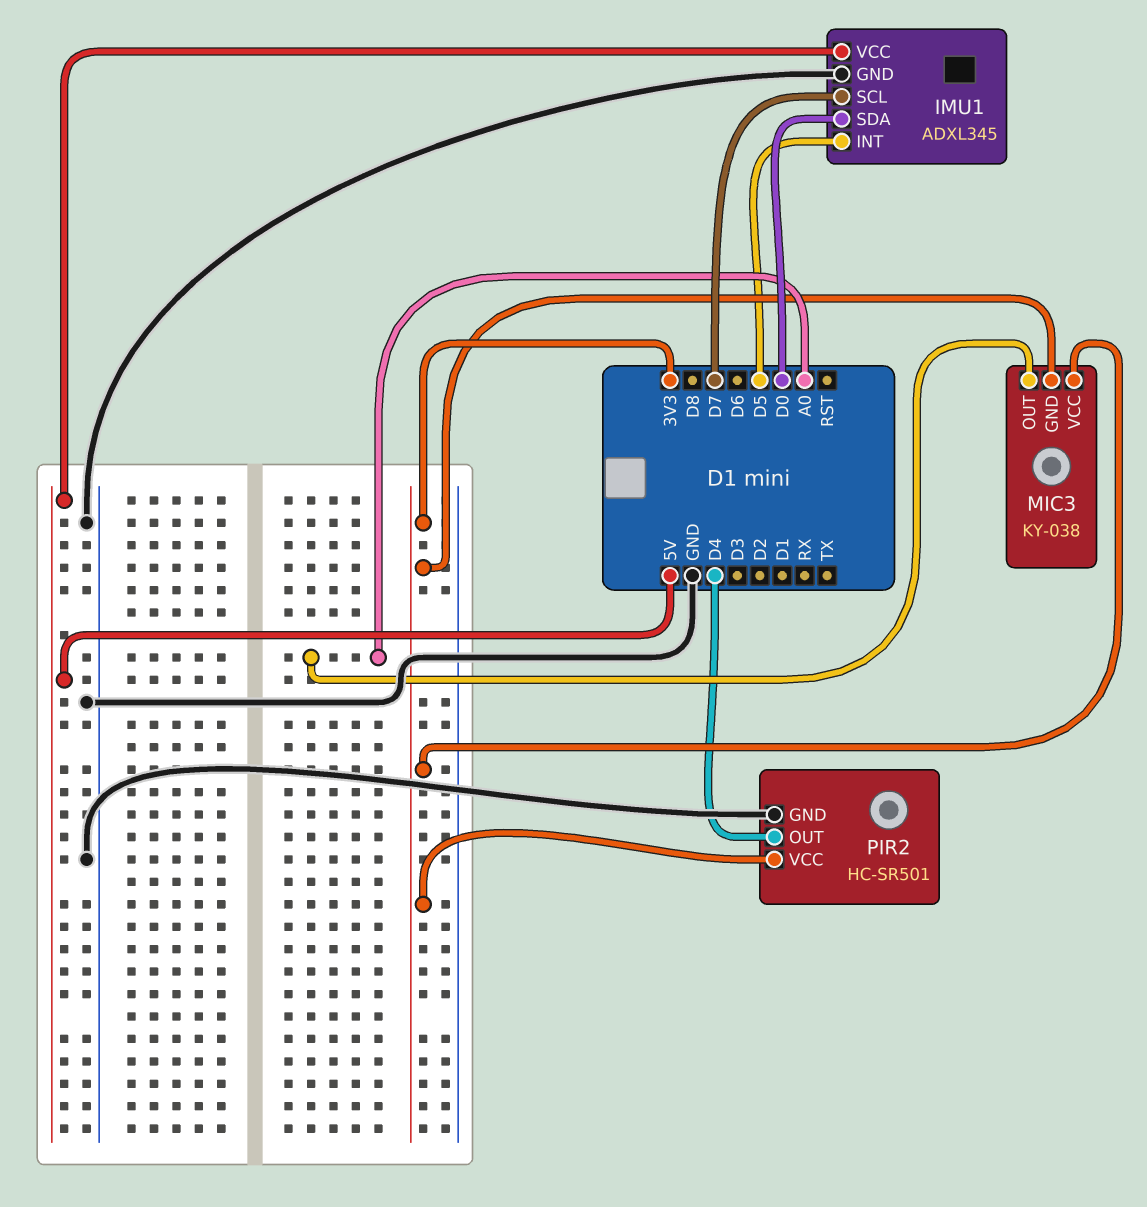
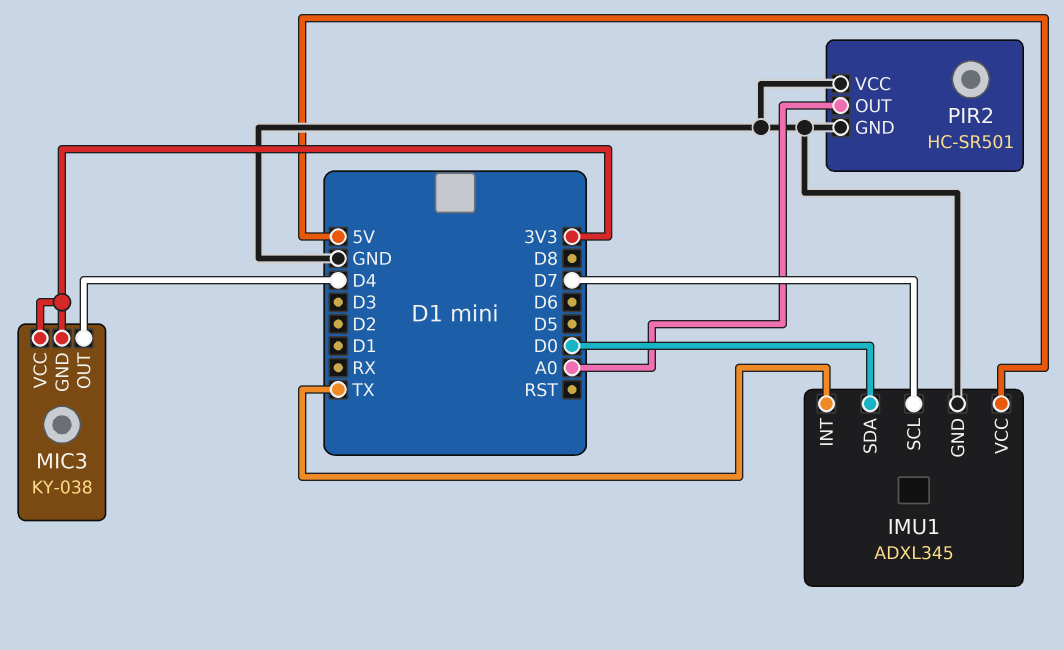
IMU1 pin INT: D5 -> TX
MIC3 pin OUT: A0 -> D4
PIR2 pin OUT: D4 -> A0
PIR2 pin VCC: 3V3 -> GND

